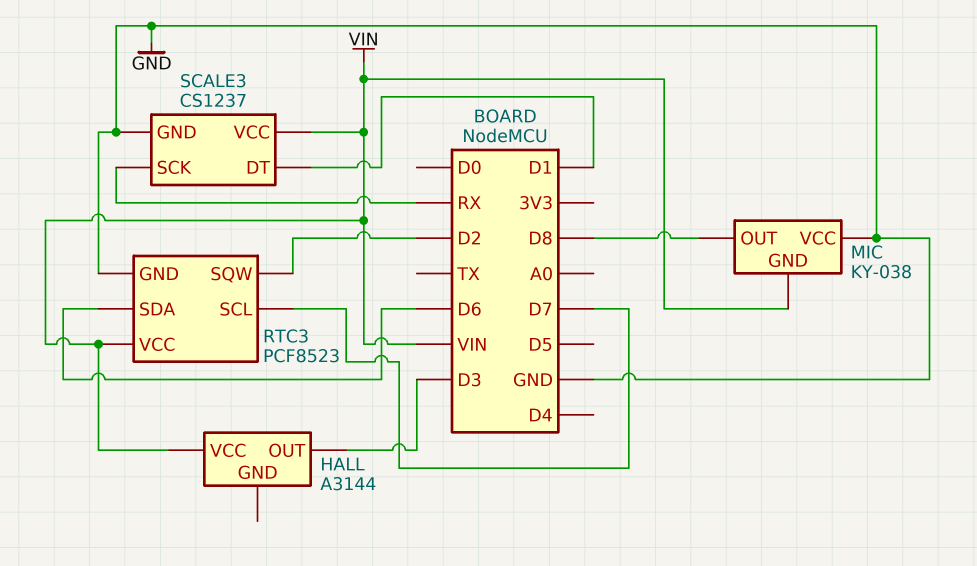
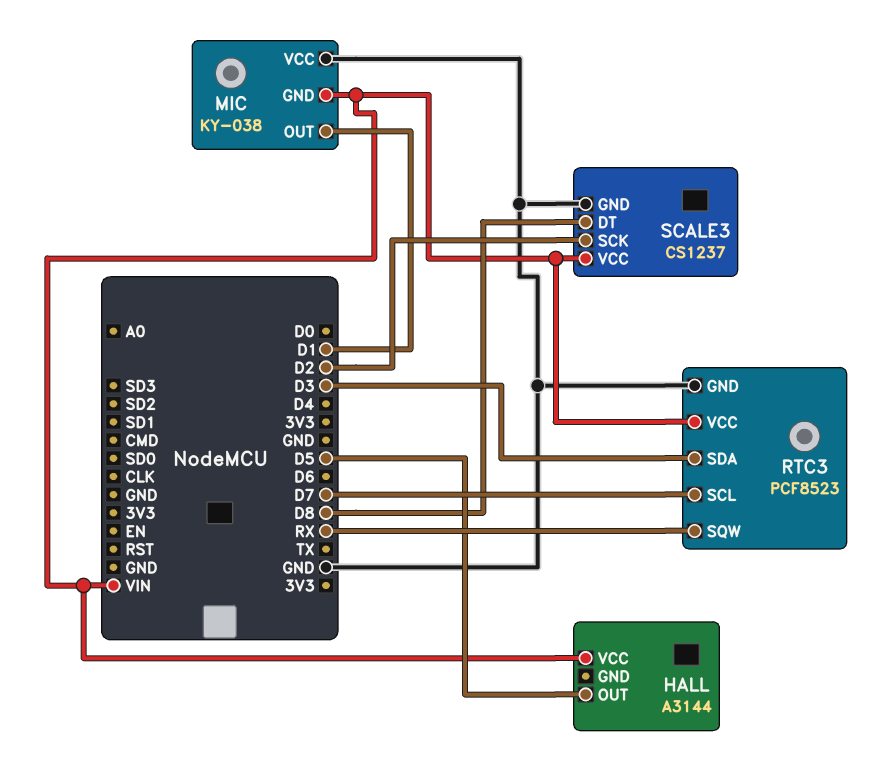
HALL pin OUT: D3 -> D5
MIC pin OUT: D8 -> D1
RTC3 pin SDA: D6 -> D3
RTC3 pin SQW: D2 -> RX
SCALE3 pin DT: D1 -> D8
SCALE3 pin SCK: RX -> D2

